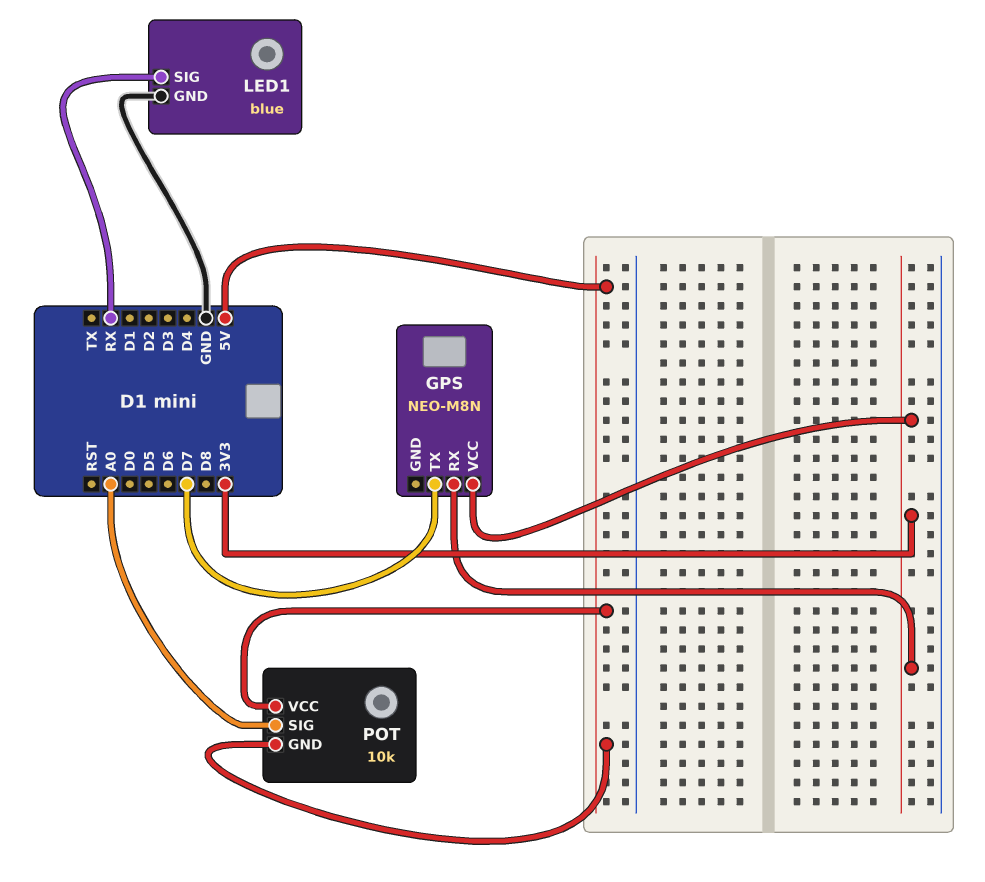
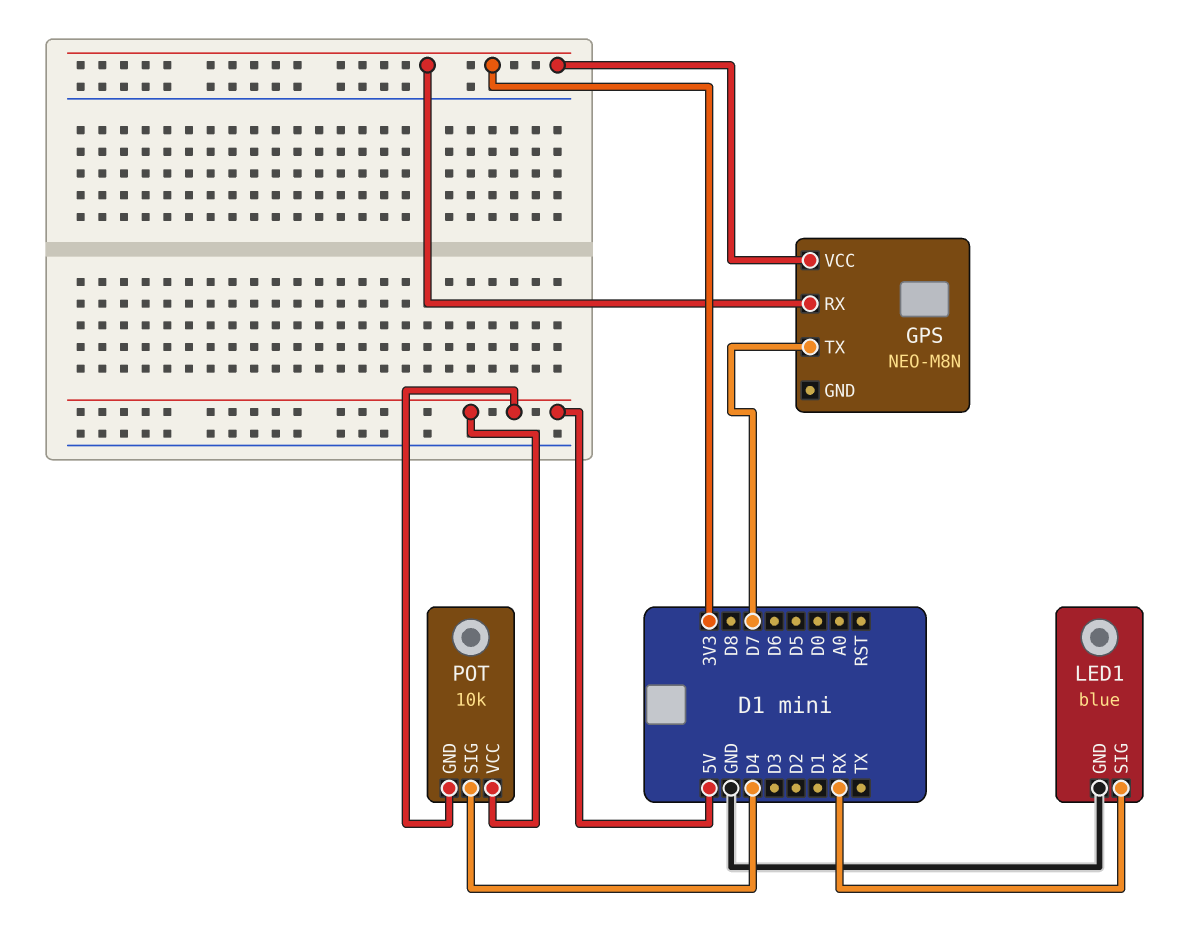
POT pin SIG: A0 -> D4

